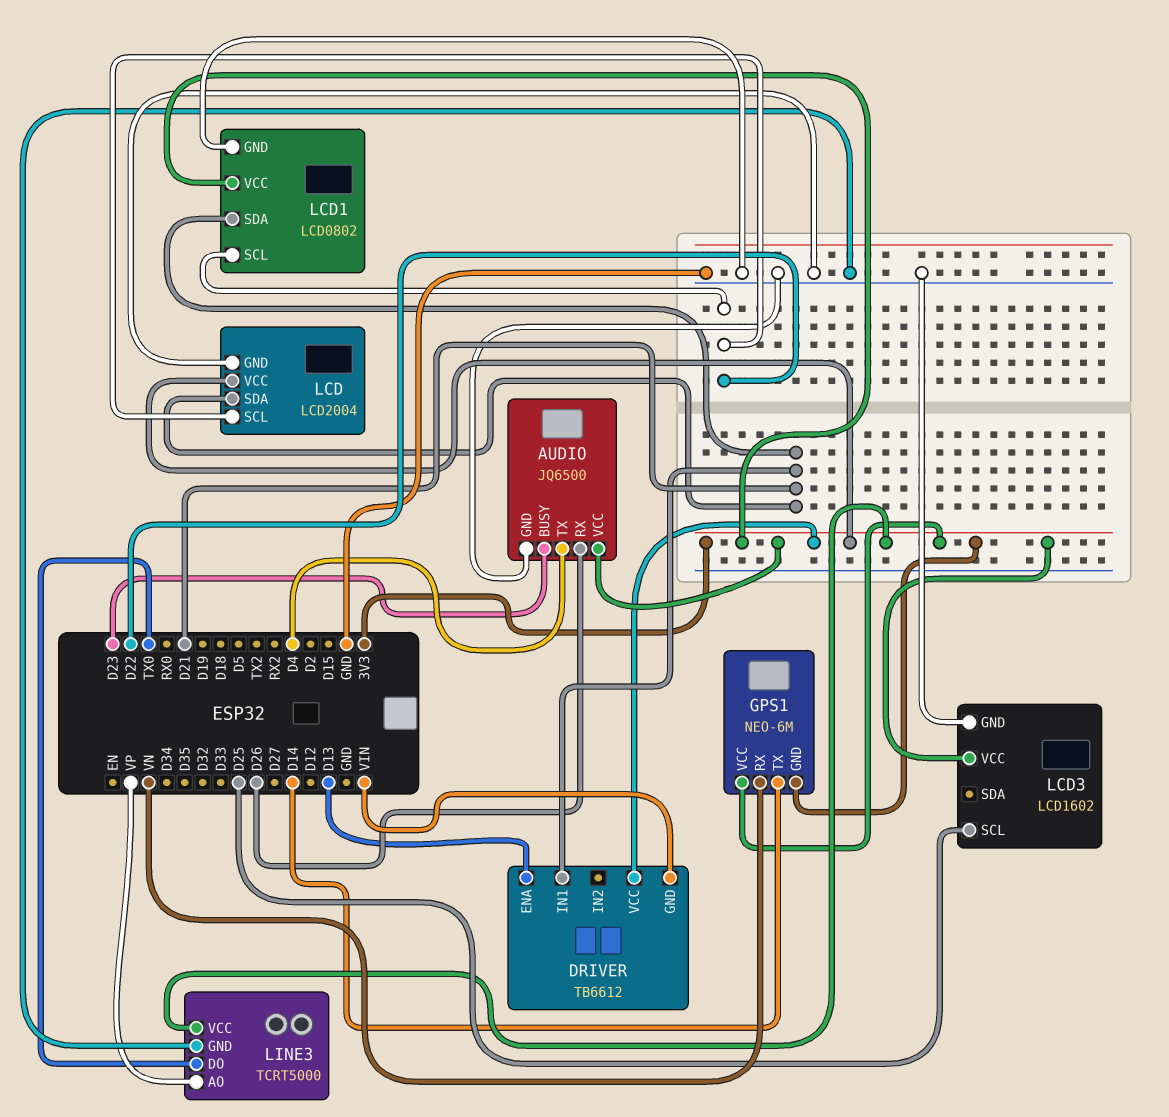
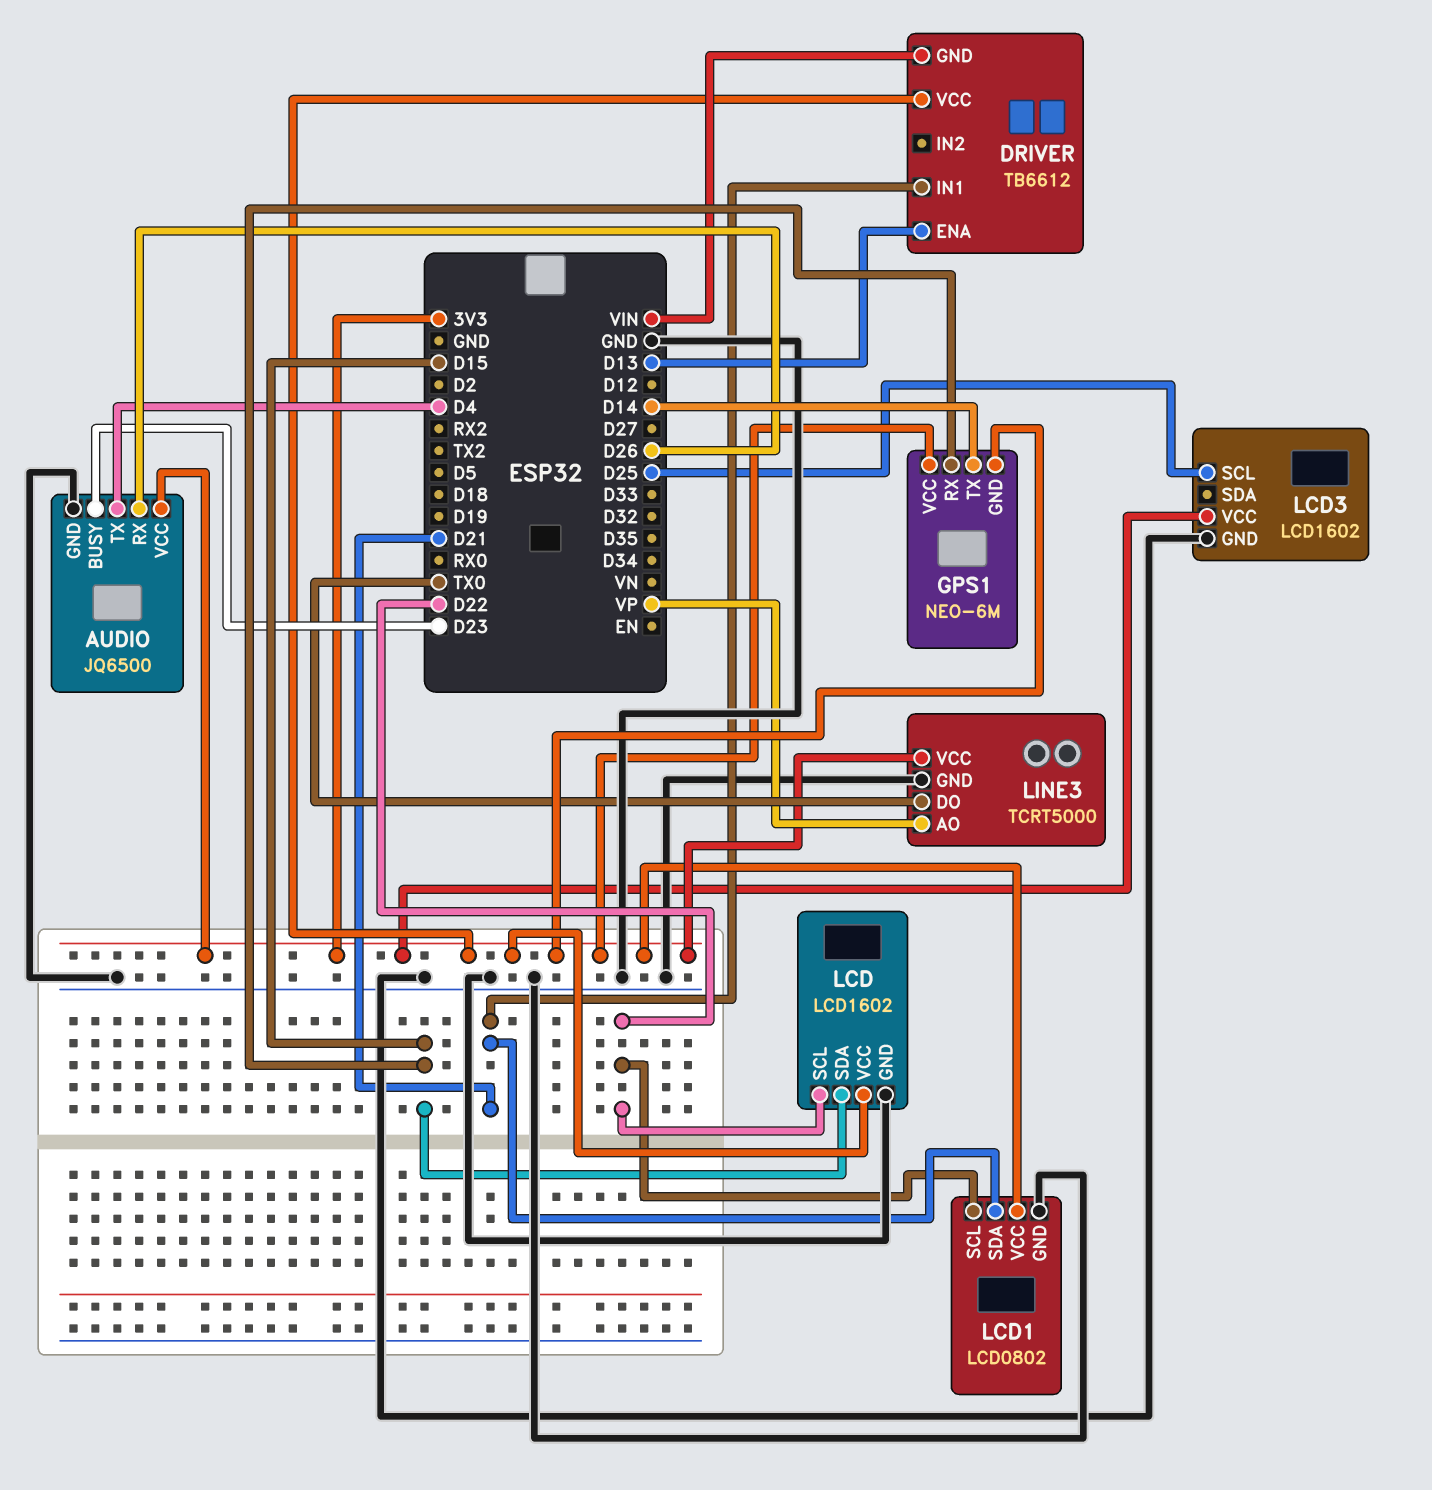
GPS1 pin RX: VN -> D15
LCD: LCD2004 -> LCD1602
LCD pin SDA: D21 -> D15

